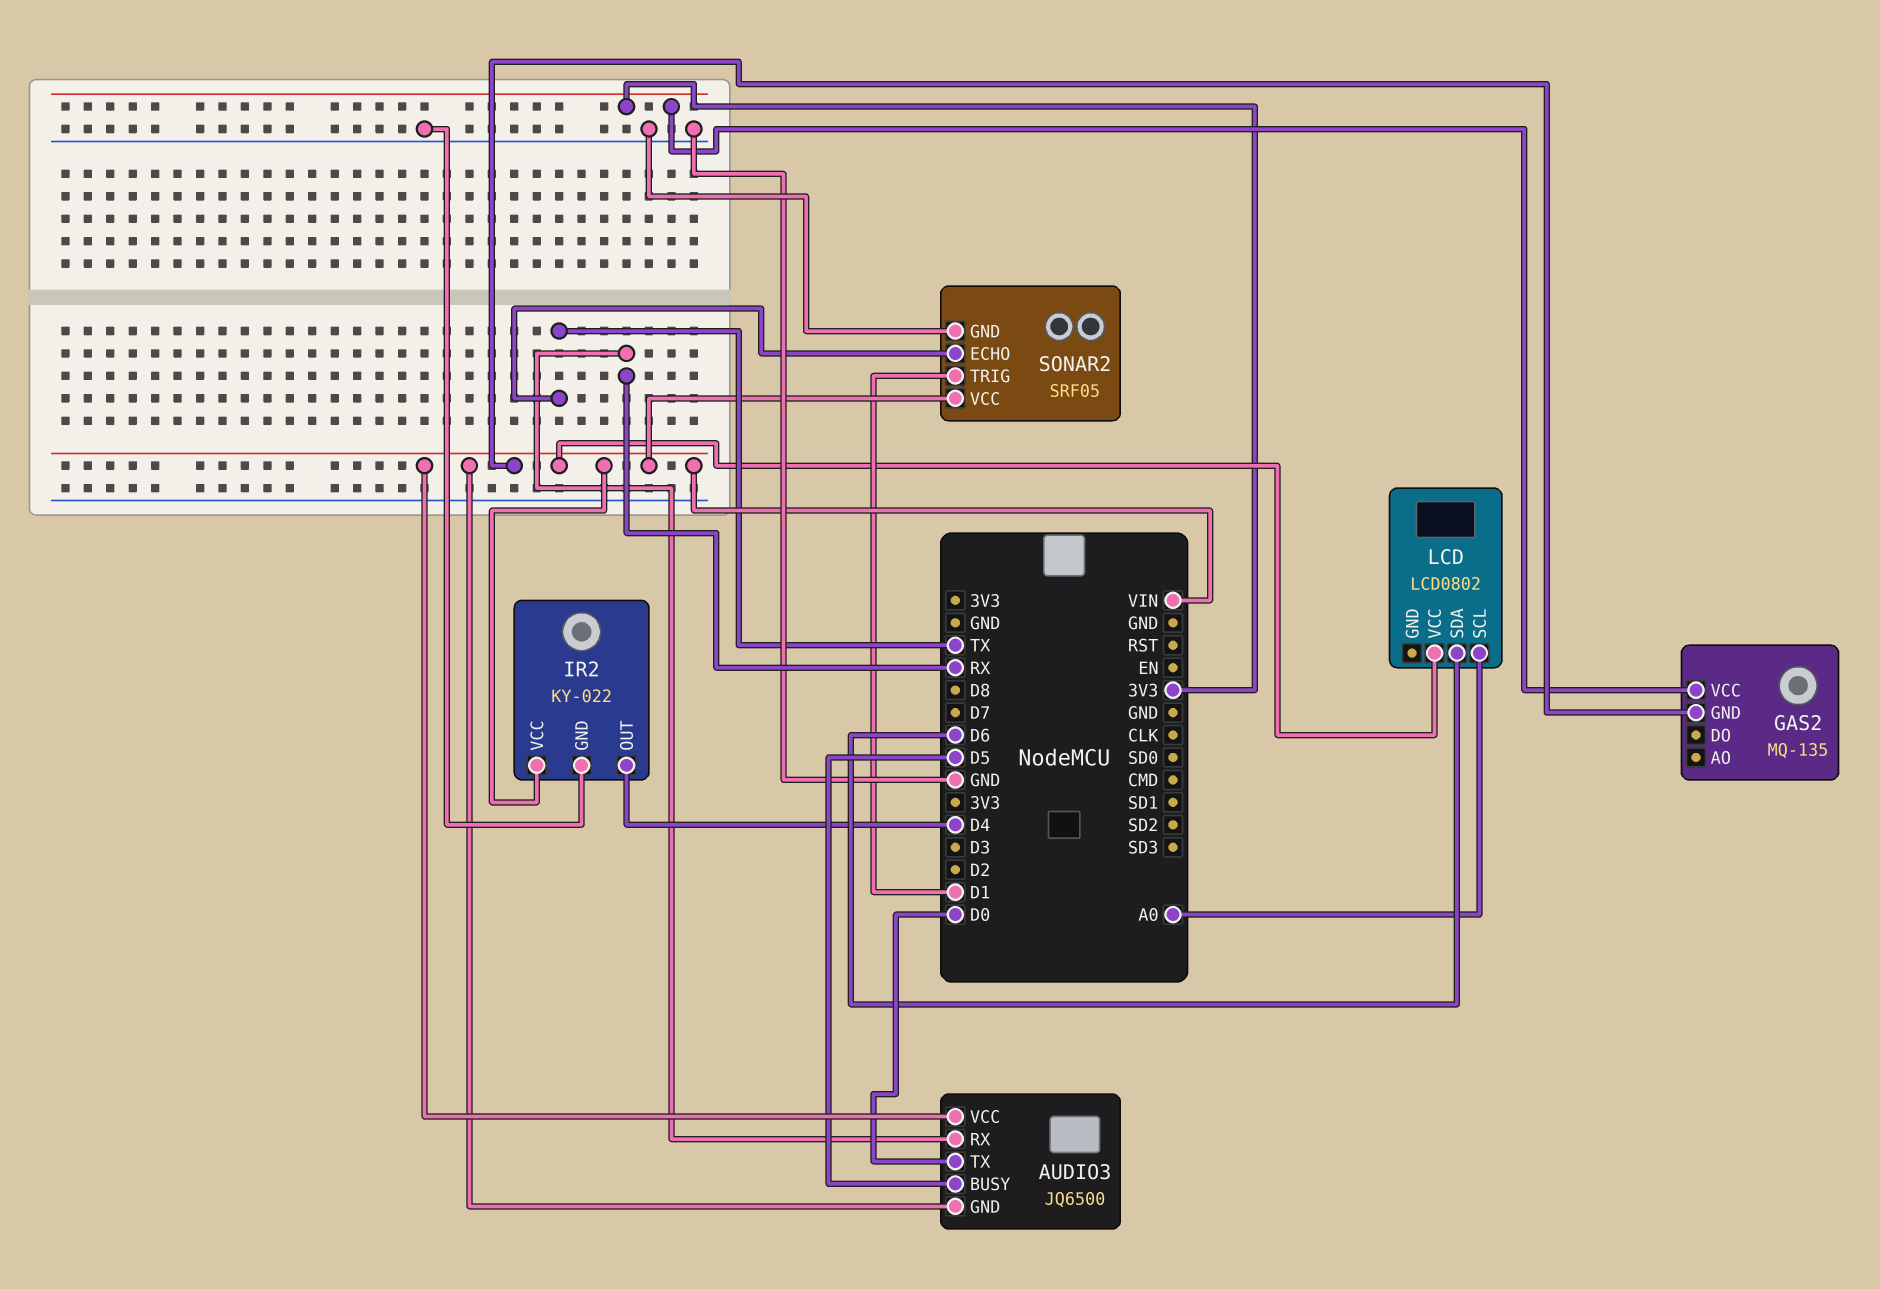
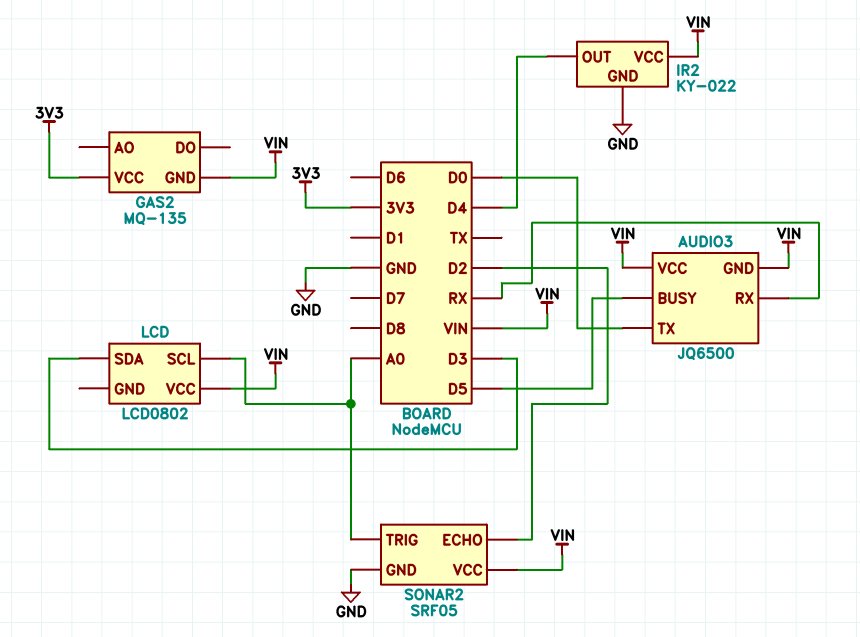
LCD pin SDA: D6 -> D3
SONAR2 pin ECHO: TX -> D2
SONAR2 pin TRIG: D1 -> A0

